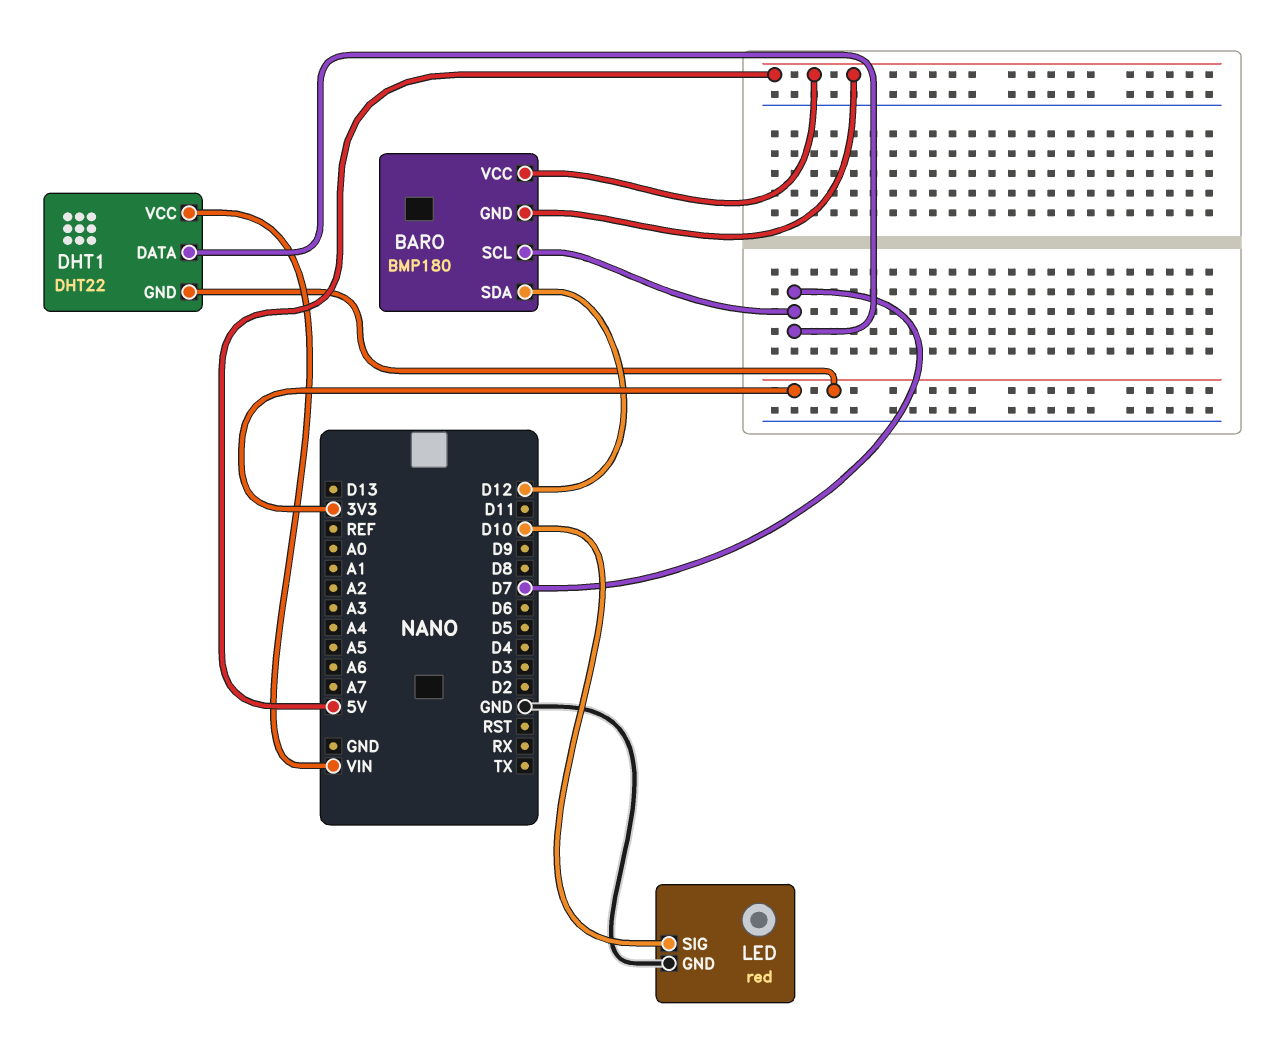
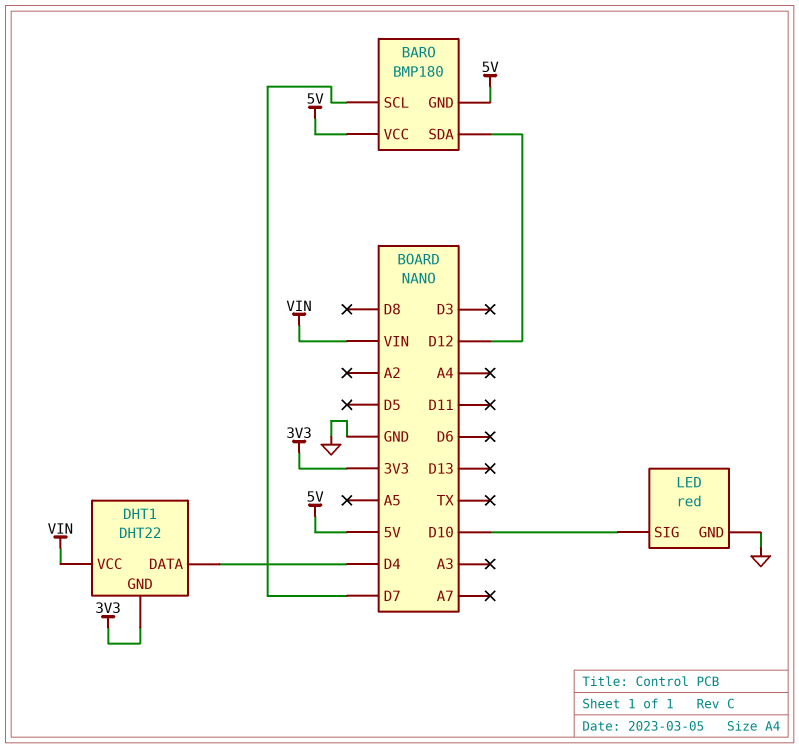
DHT1 pin DATA: D7 -> D4

